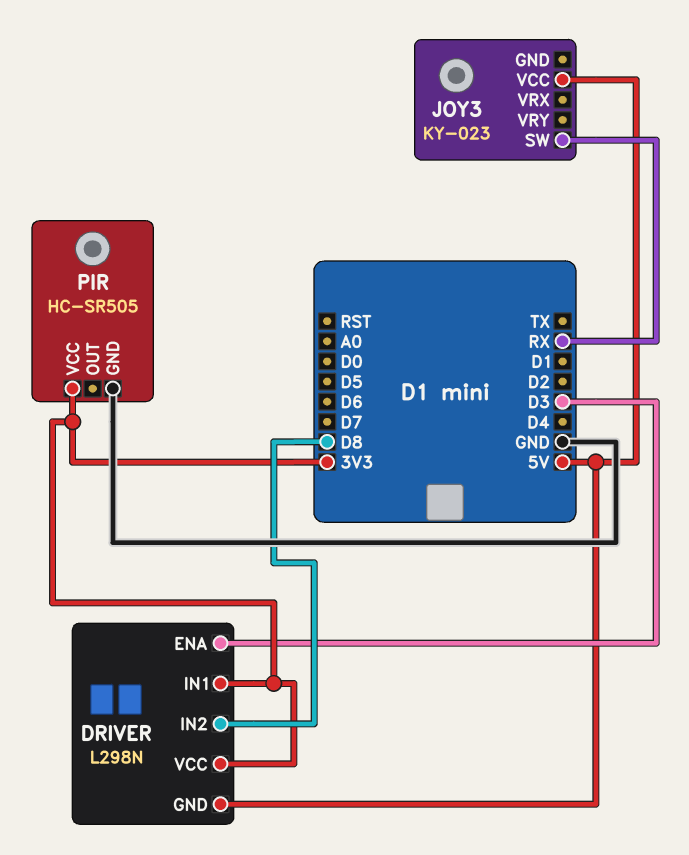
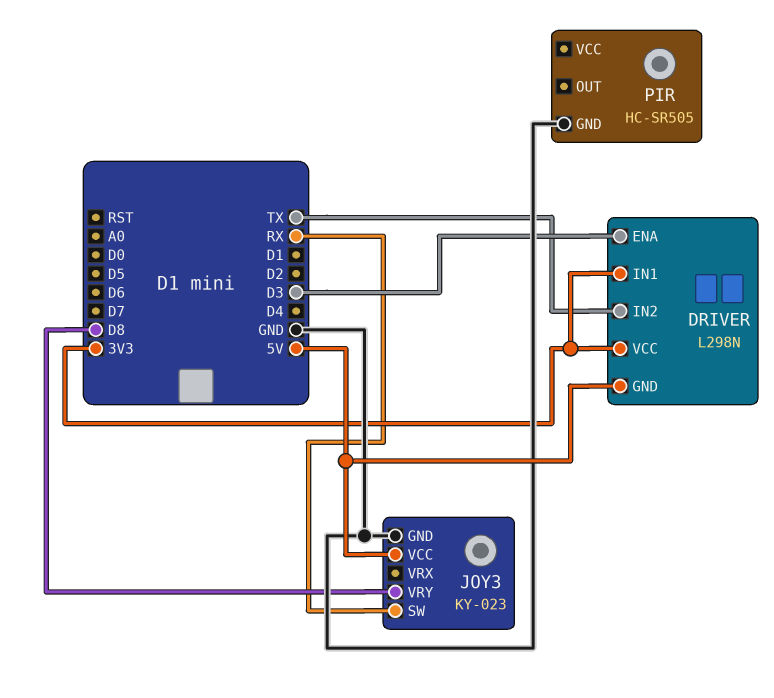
DRIVER pin IN2: D8 -> TX
JOY3 pin GND: none -> GND
JOY3 pin VRY: none -> D8
PIR pin VCC: 3V3 -> none

